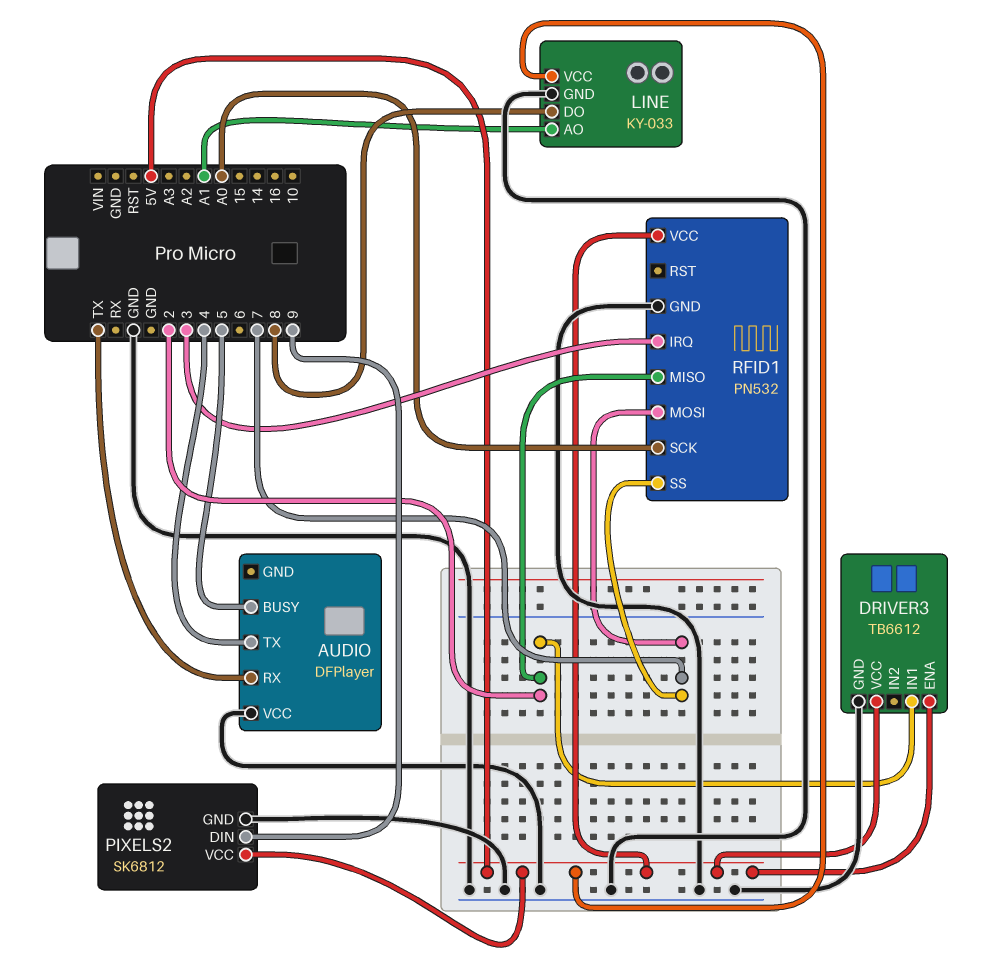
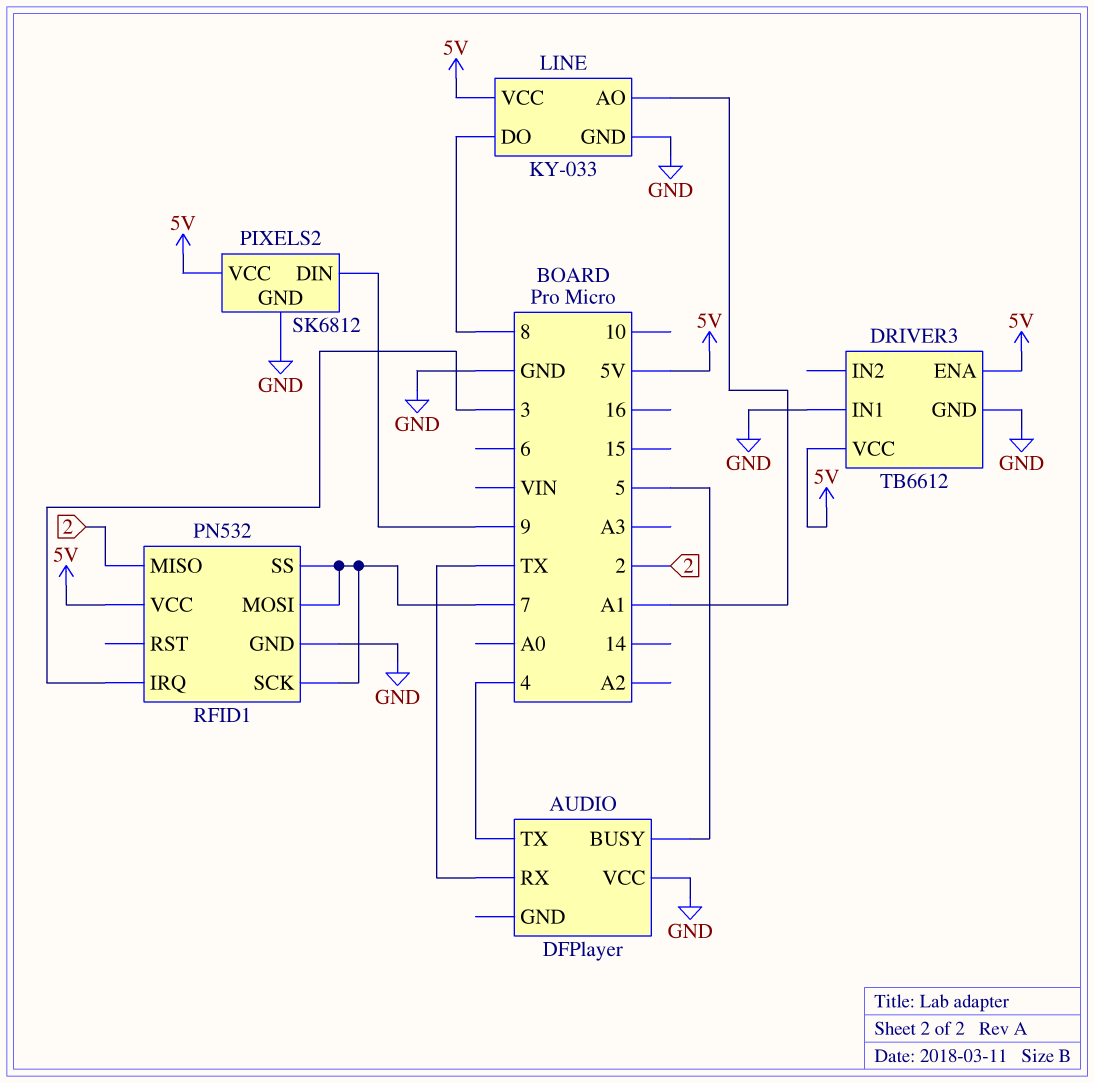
DRIVER3 pin IN1: 2 -> GND
RFID1 pin SCK: A0 -> 7

